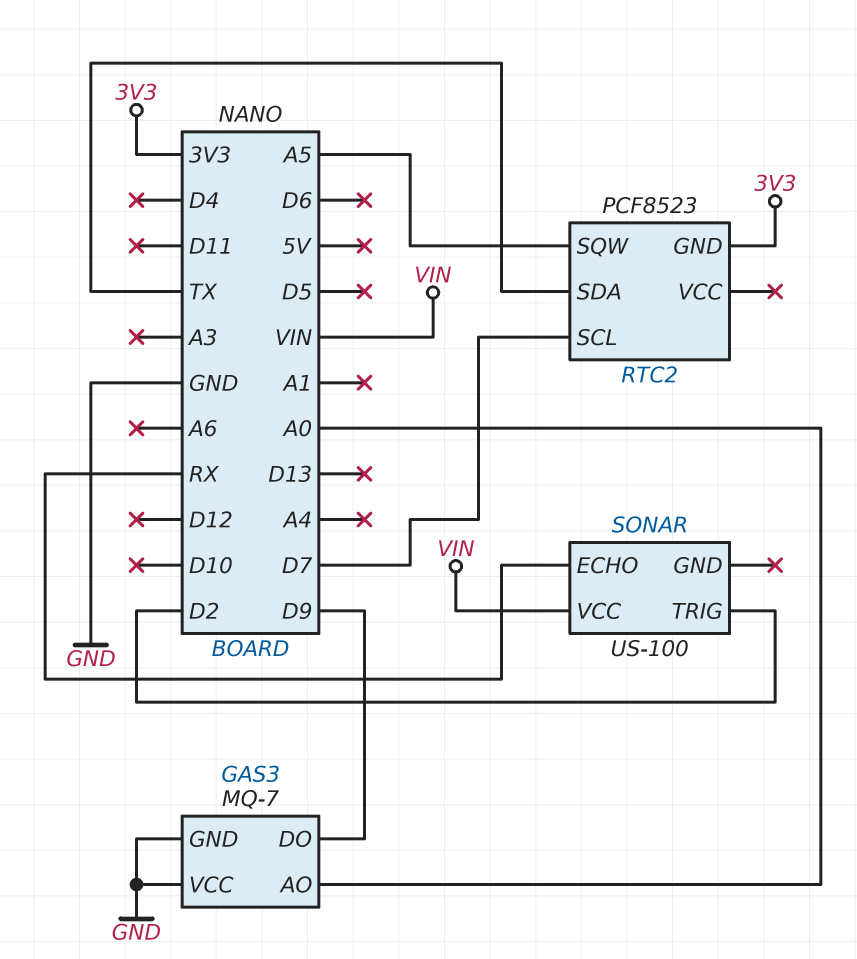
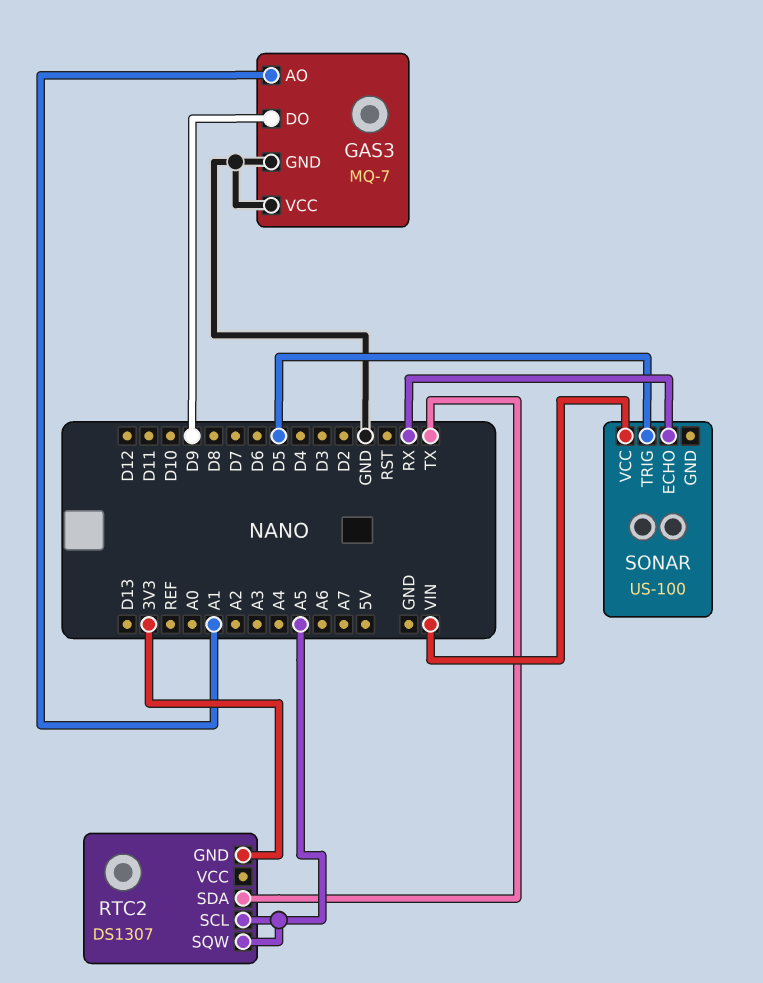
GAS3 pin AO: A0 -> A1
RTC2: PCF8523 -> DS1307
RTC2 pin SCL: D7 -> A5
SONAR pin TRIG: D2 -> D5

